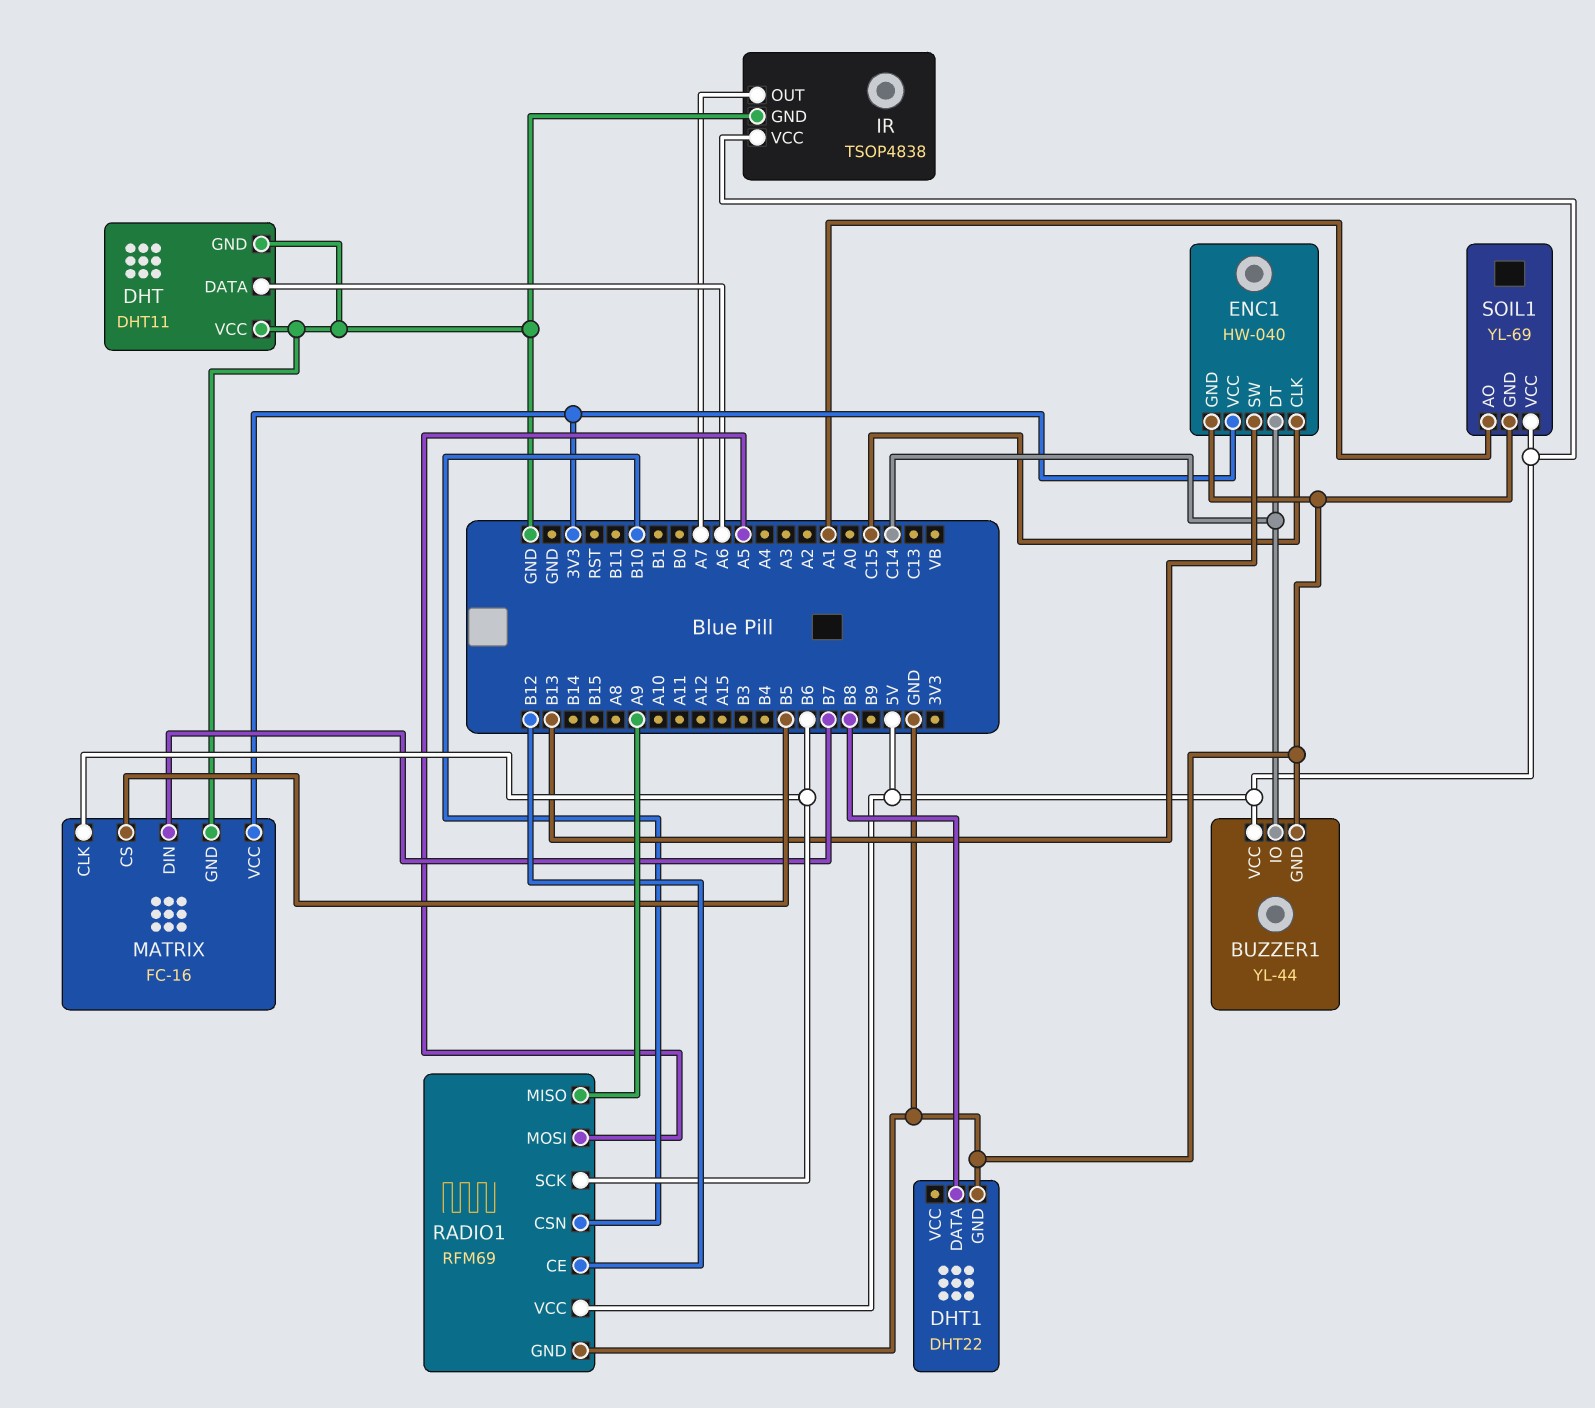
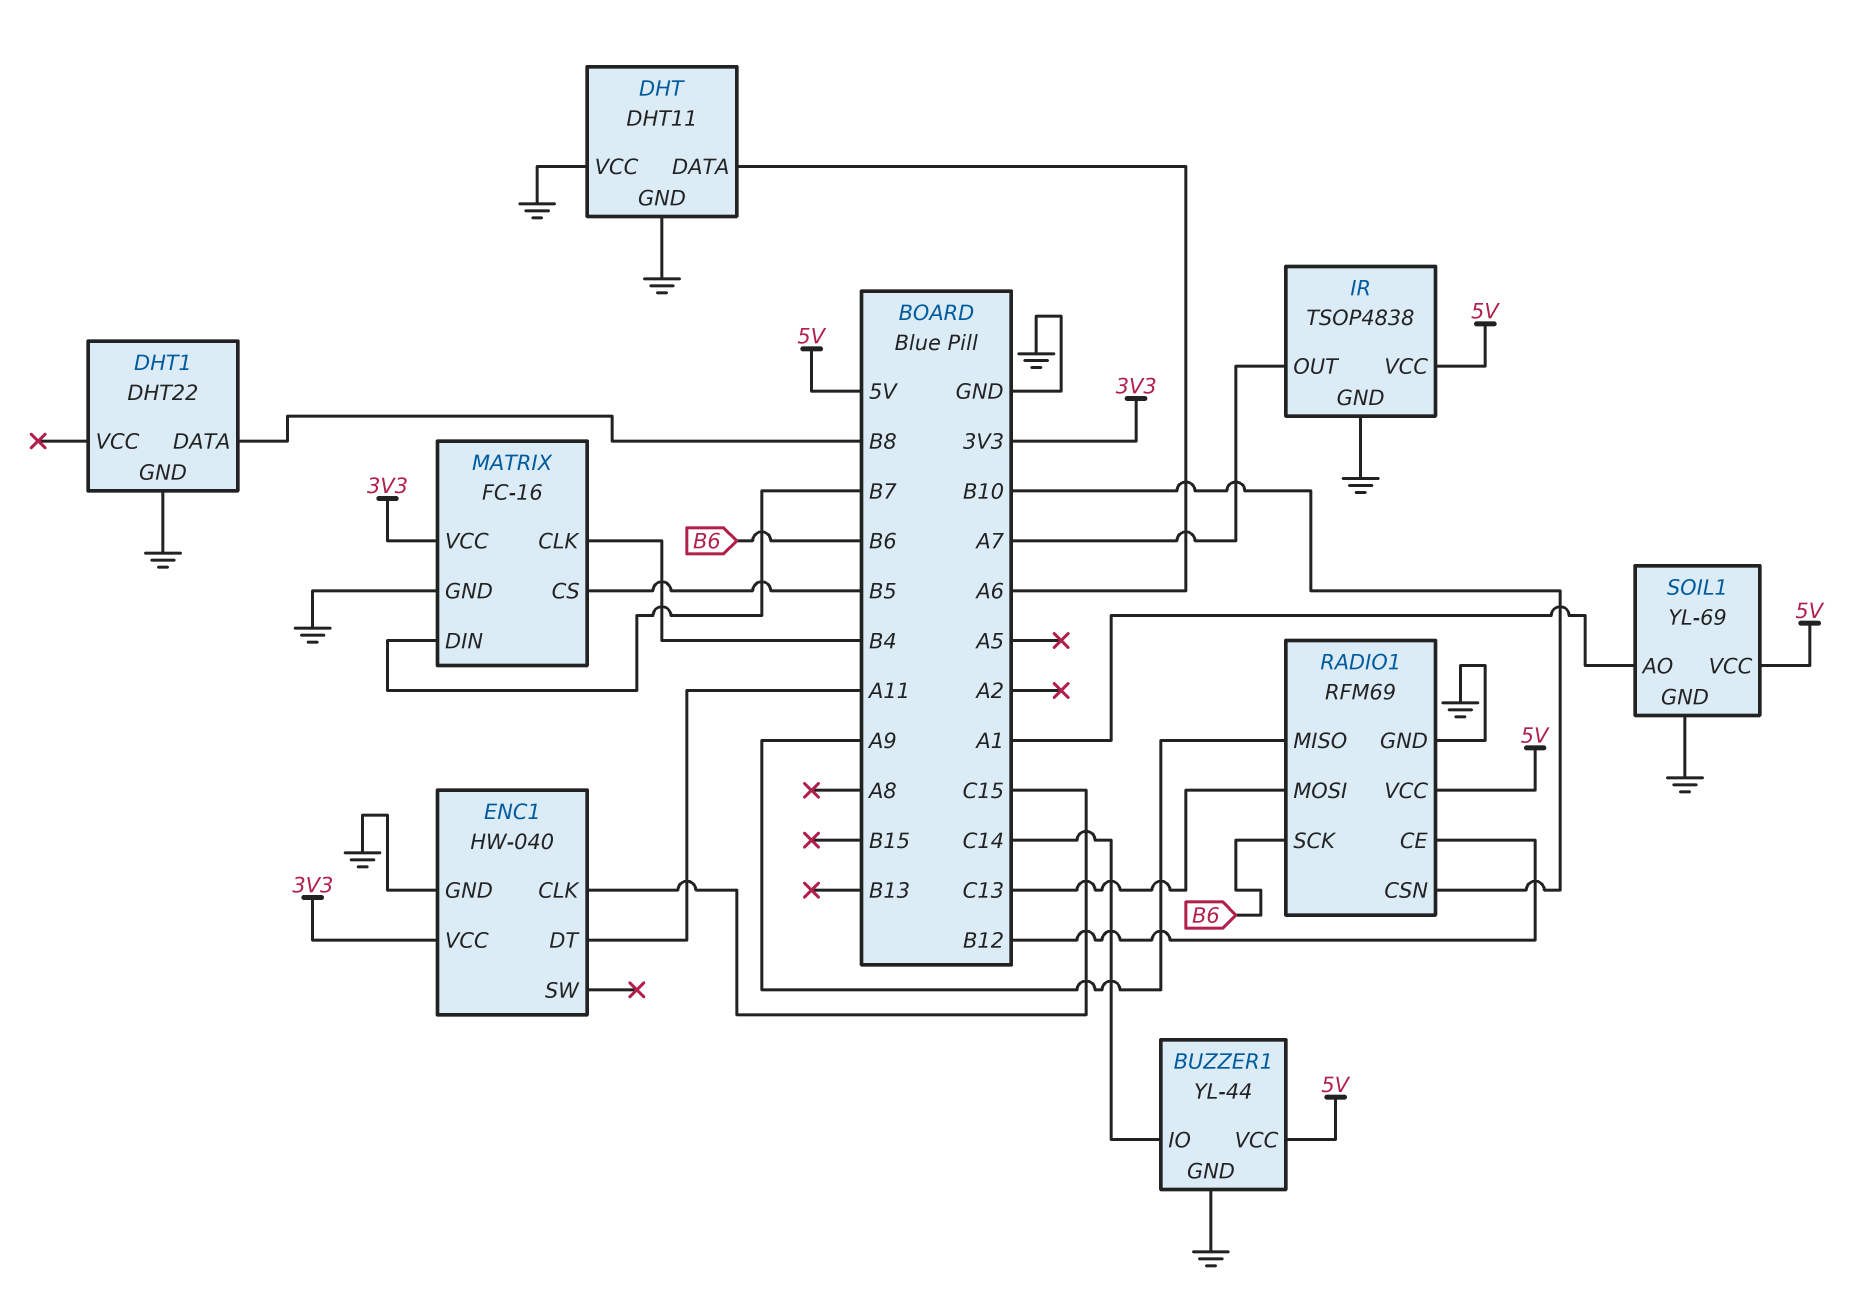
ENC1 pin DT: C14 -> A11
ENC1 pin SW: B13 -> none
MATRIX pin CLK: B6 -> B4
RADIO1 pin MOSI: A5 -> C13

